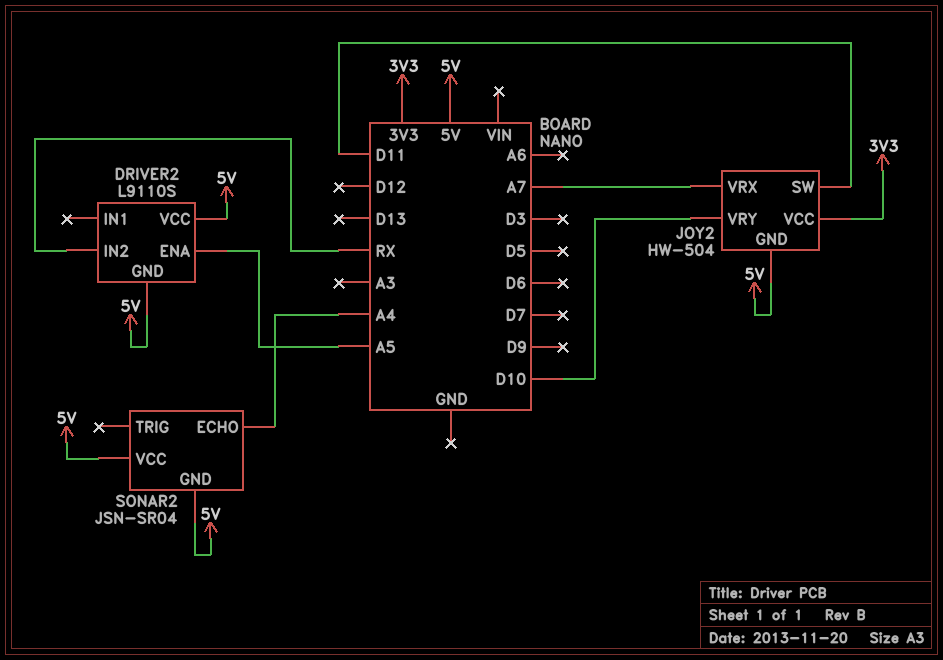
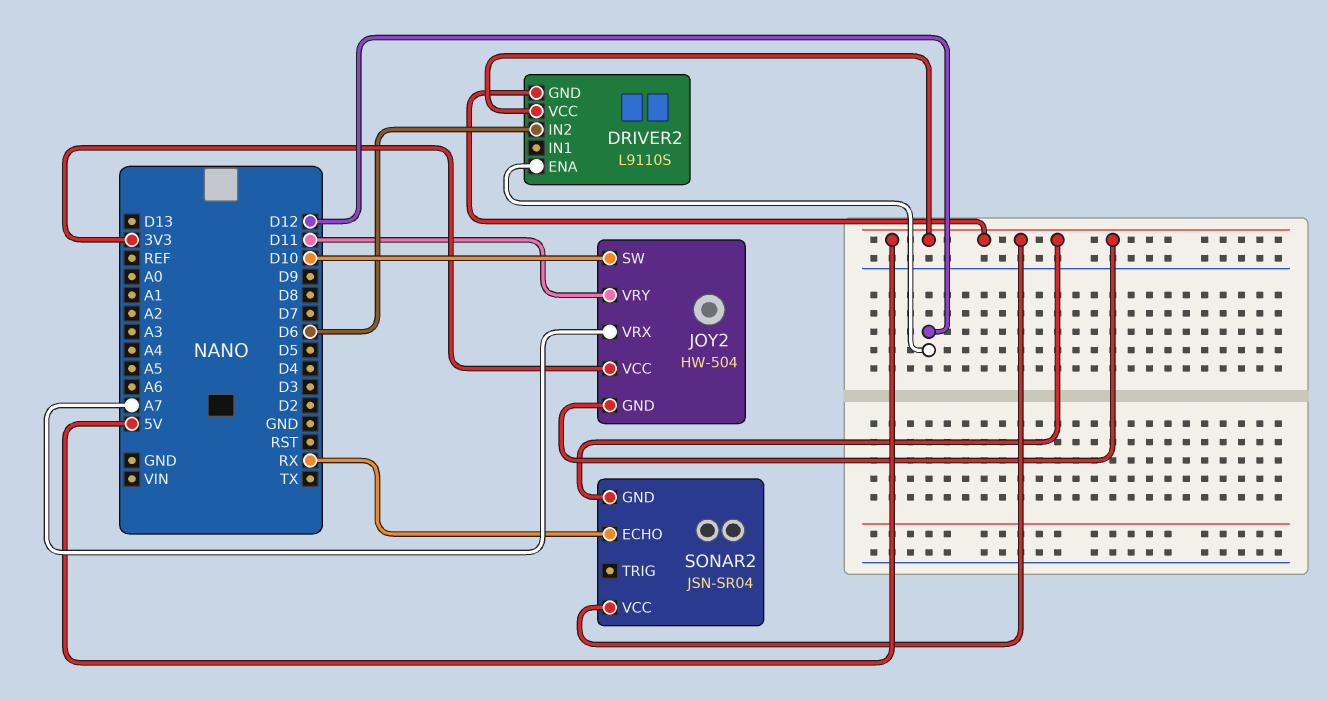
DRIVER2 pin ENA: A5 -> D12
DRIVER2 pin IN2: RX -> D6
JOY2 pin SW: D11 -> D10
JOY2 pin VRY: D10 -> D11
SONAR2 pin ECHO: A4 -> RX

